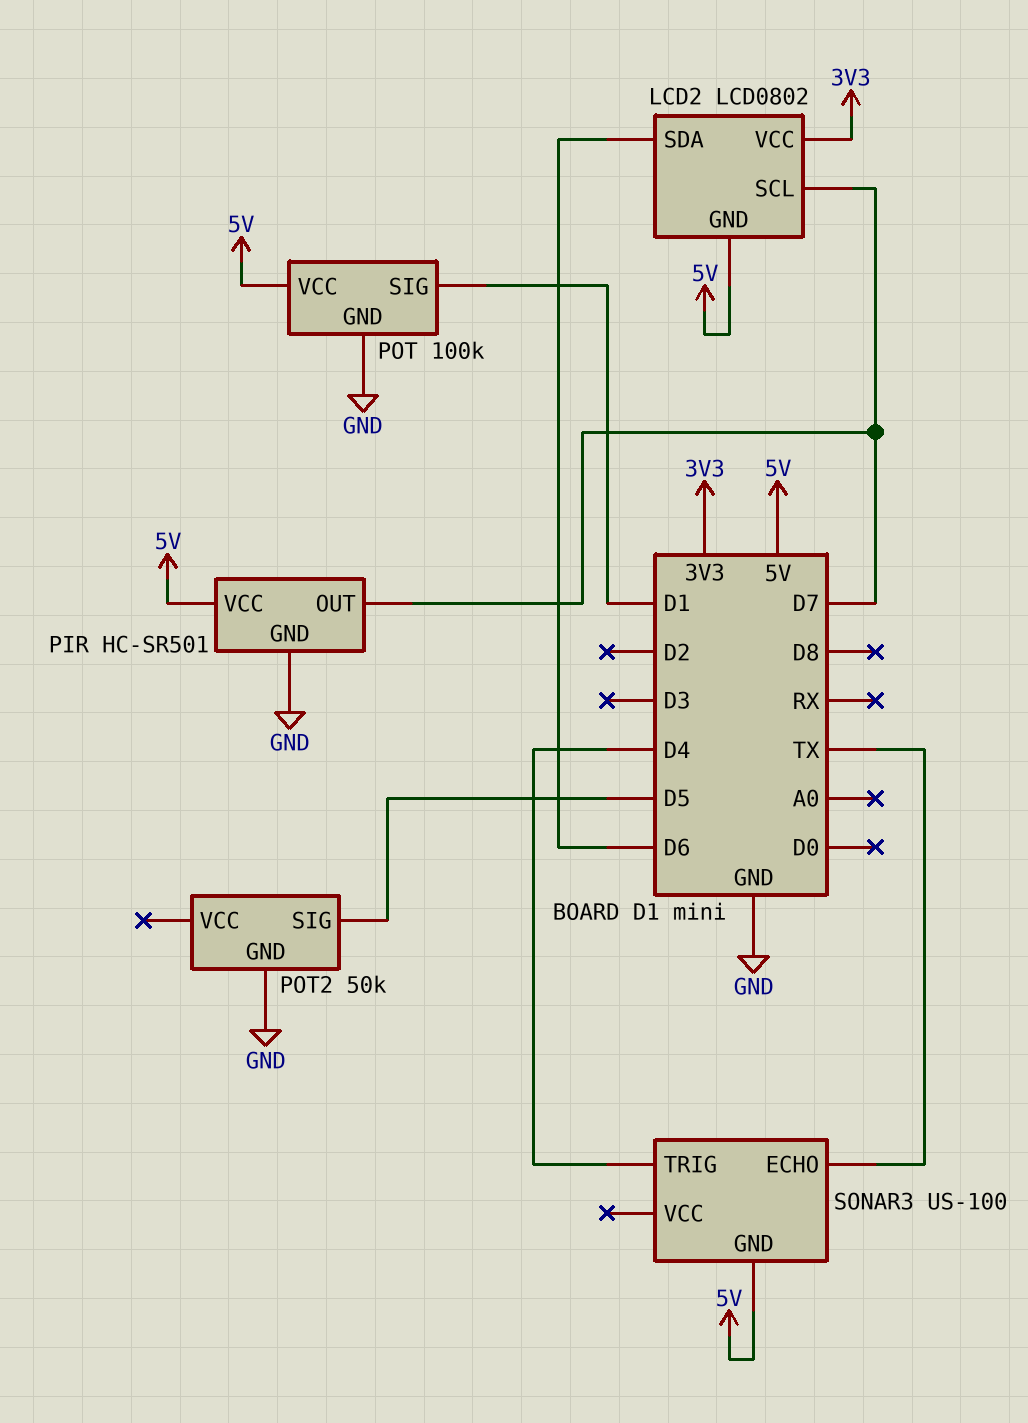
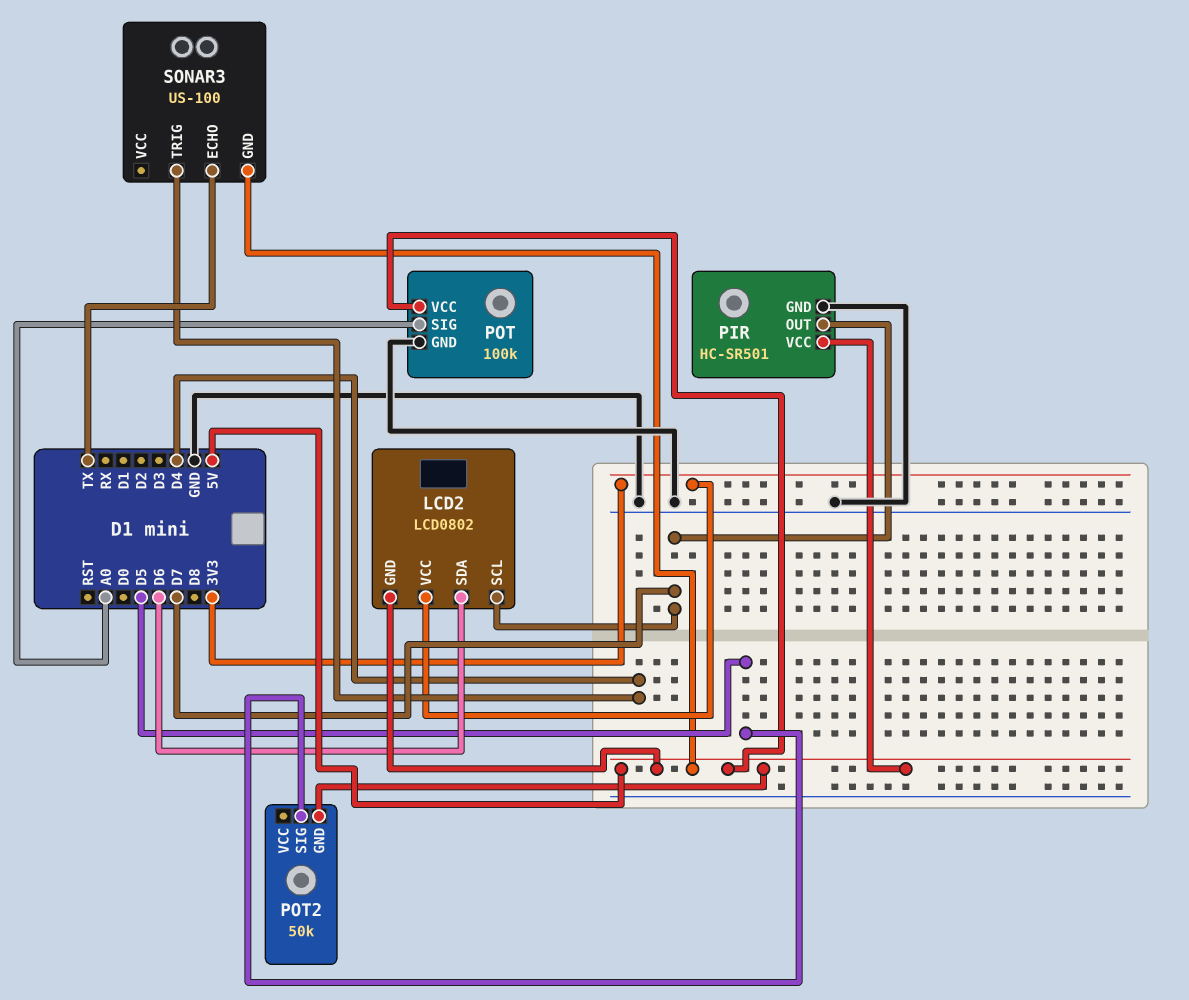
POT pin SIG: D1 -> A0
POT2 pin GND: GND -> 5V

